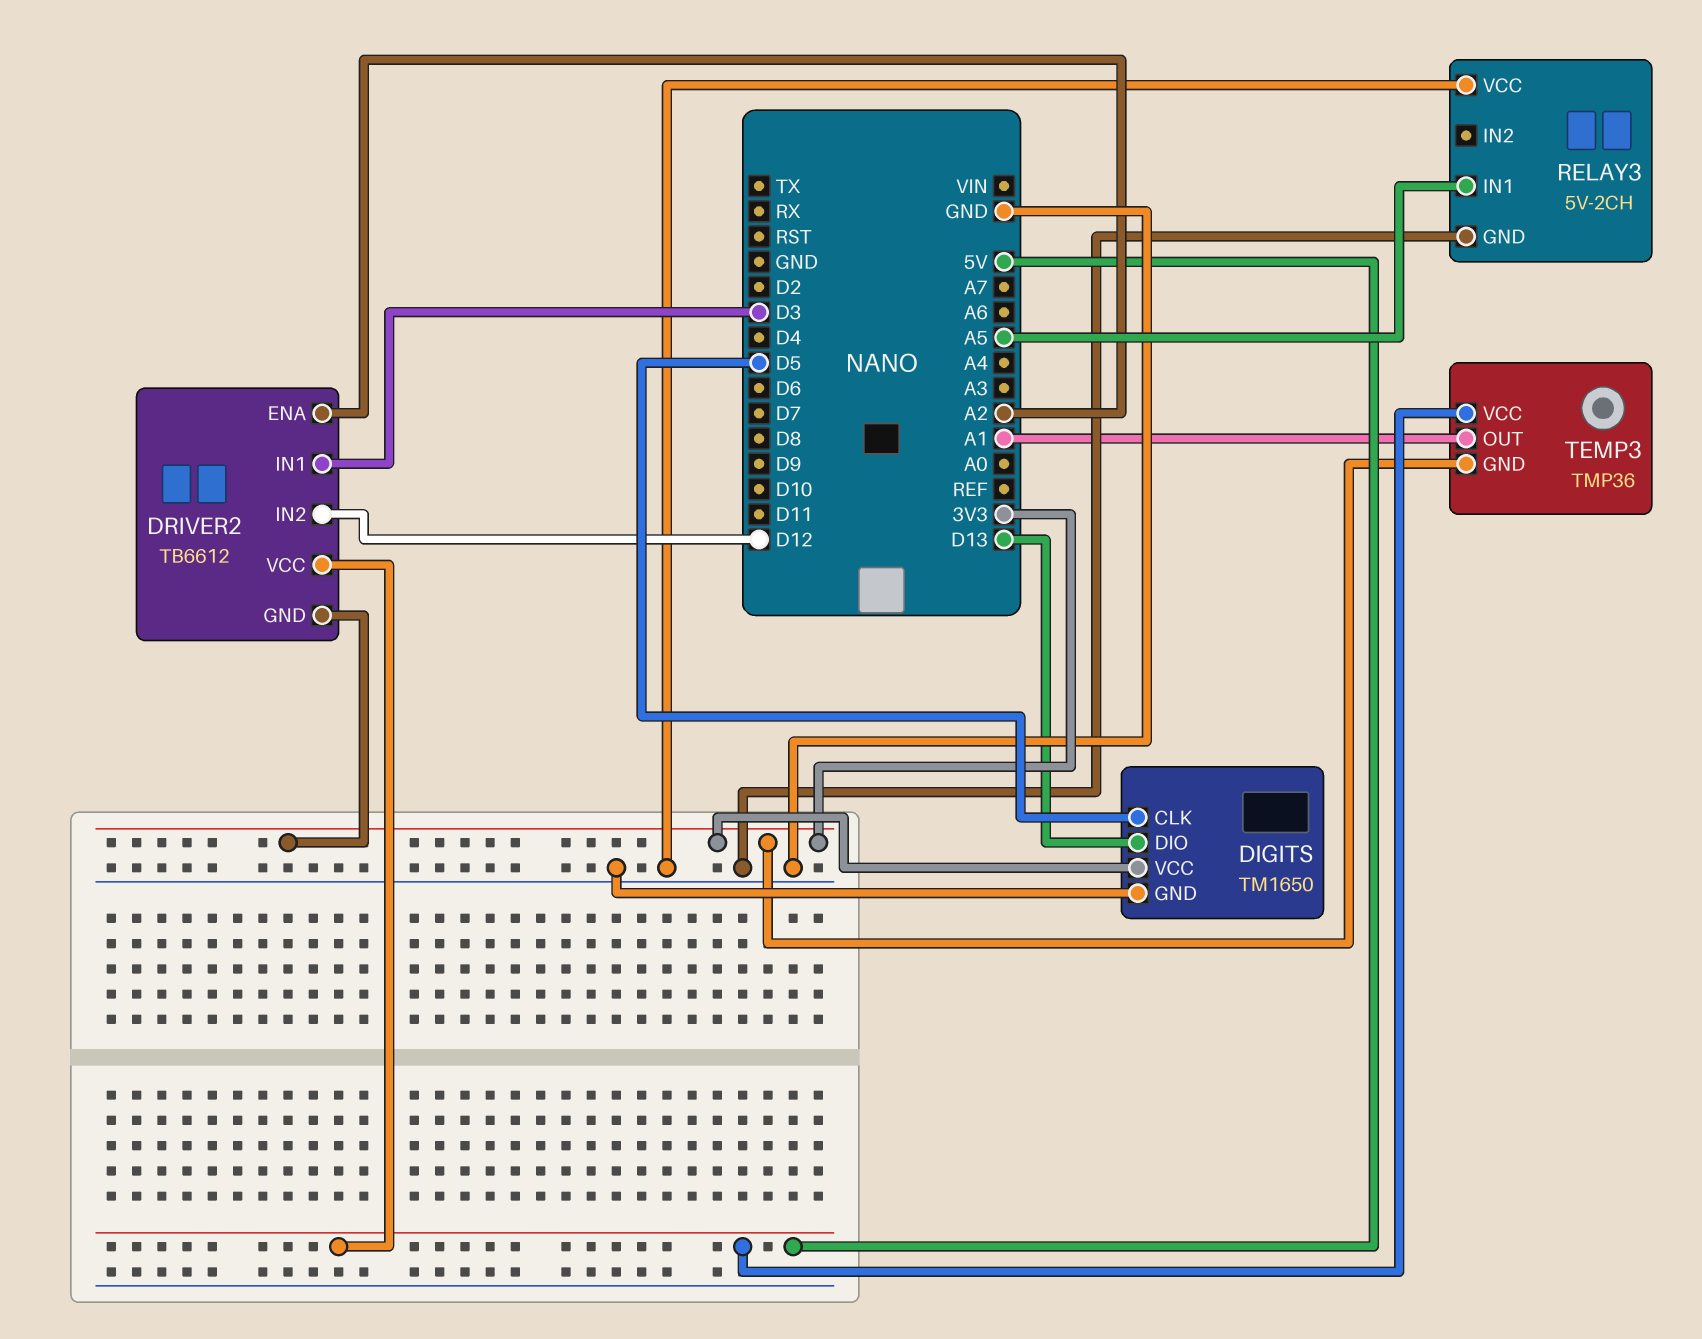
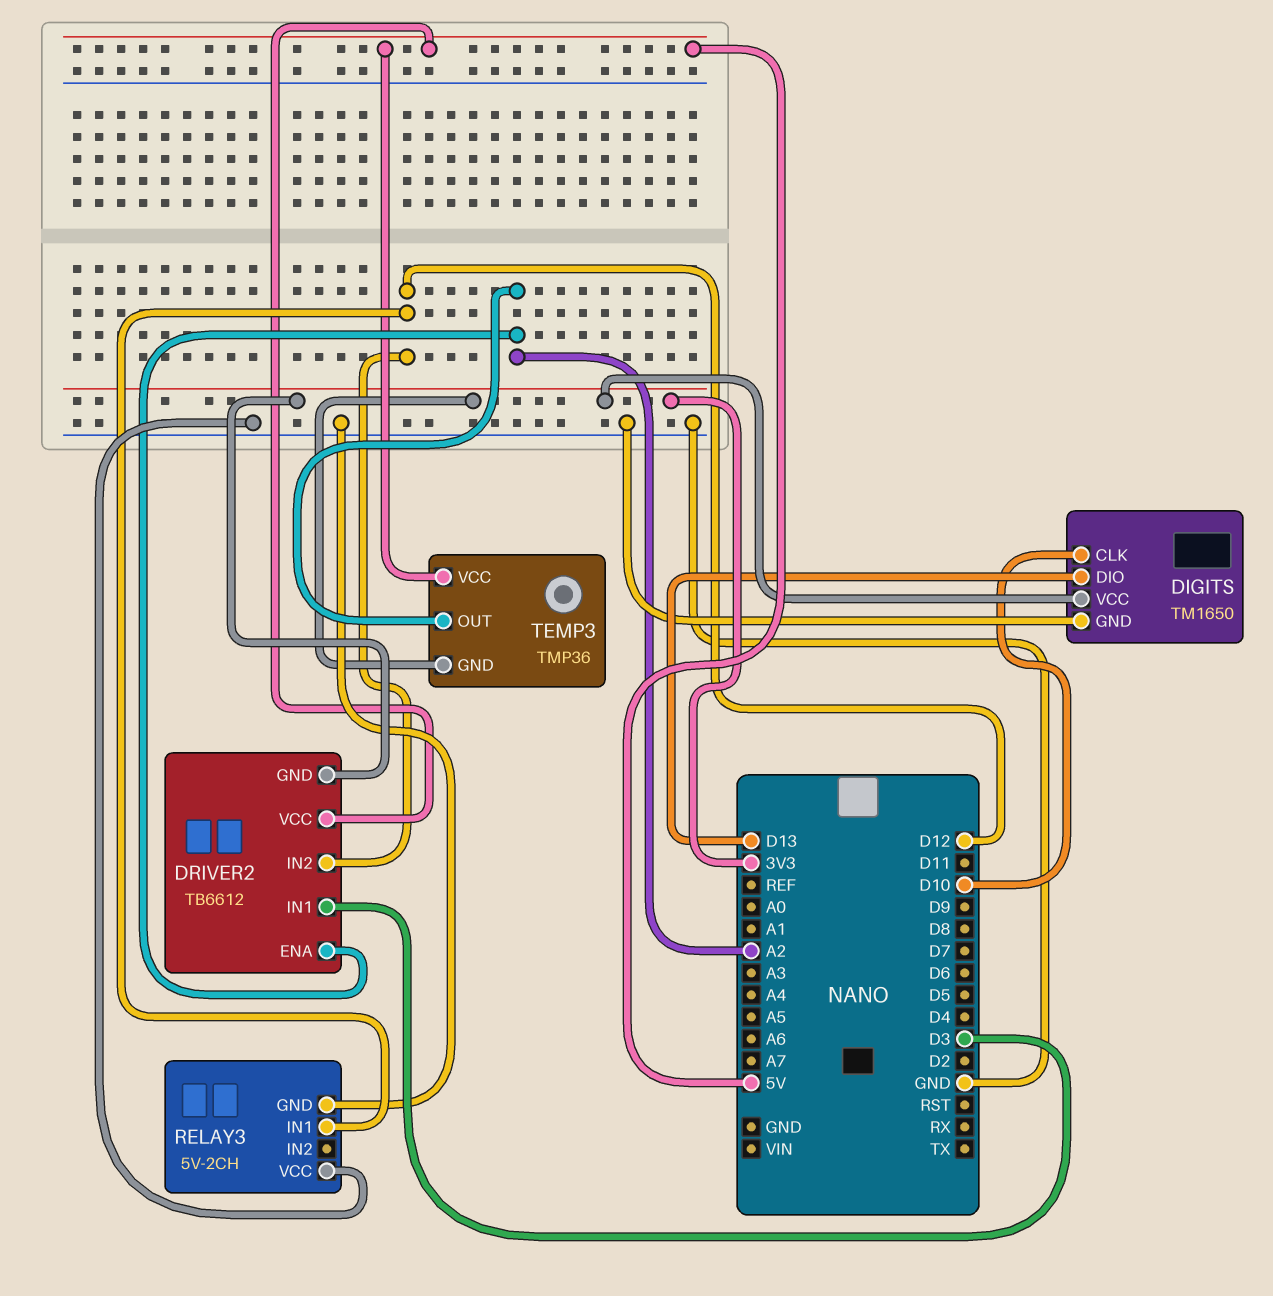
DIGITS pin CLK: D5 -> D10
RELAY3 pin IN1: A5 -> D12
TEMP3 pin OUT: A1 -> A2

